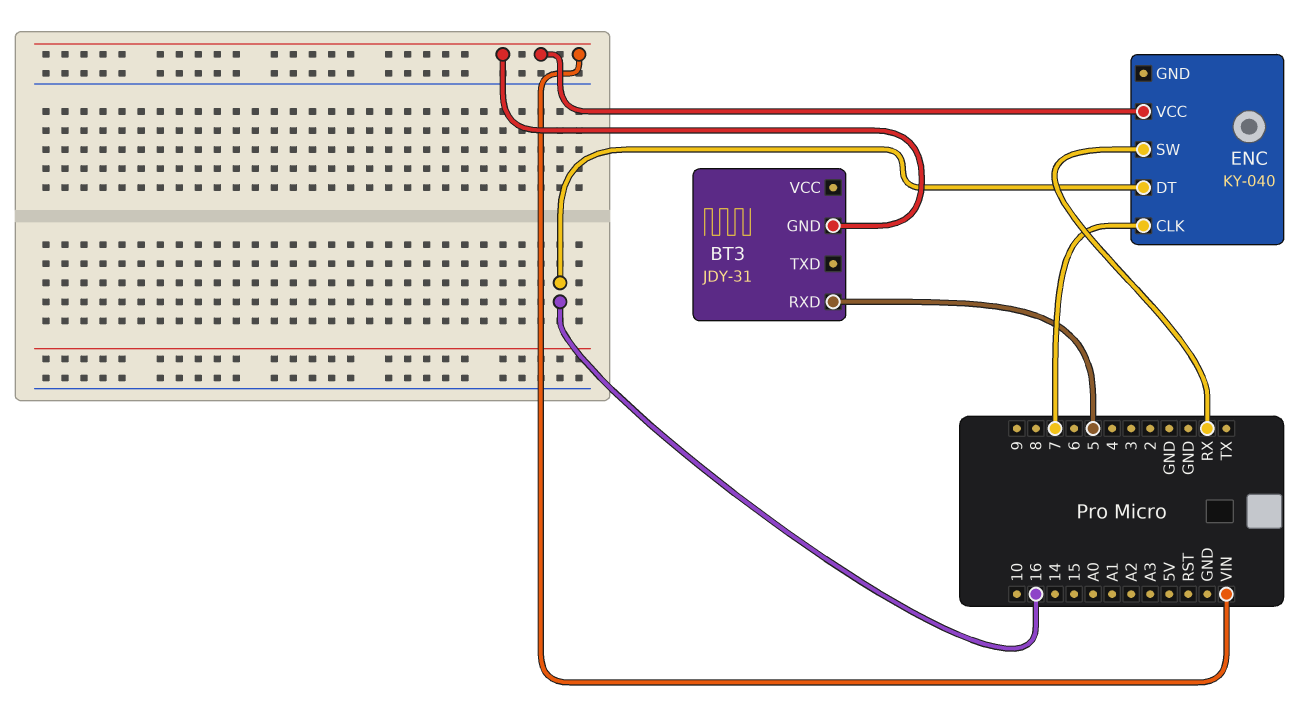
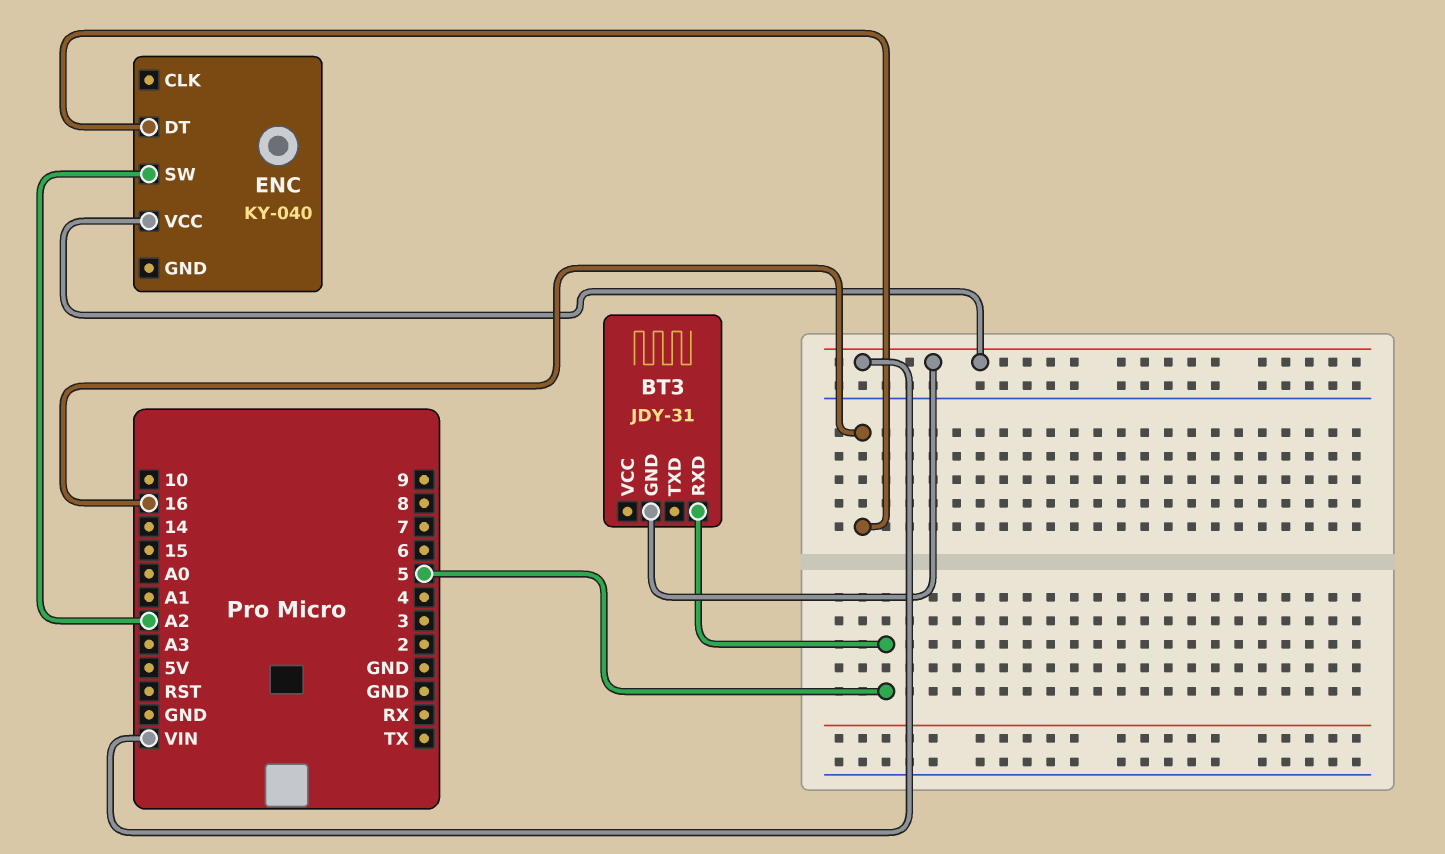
ENC pin CLK: 7 -> none
ENC pin SW: RX -> A2

